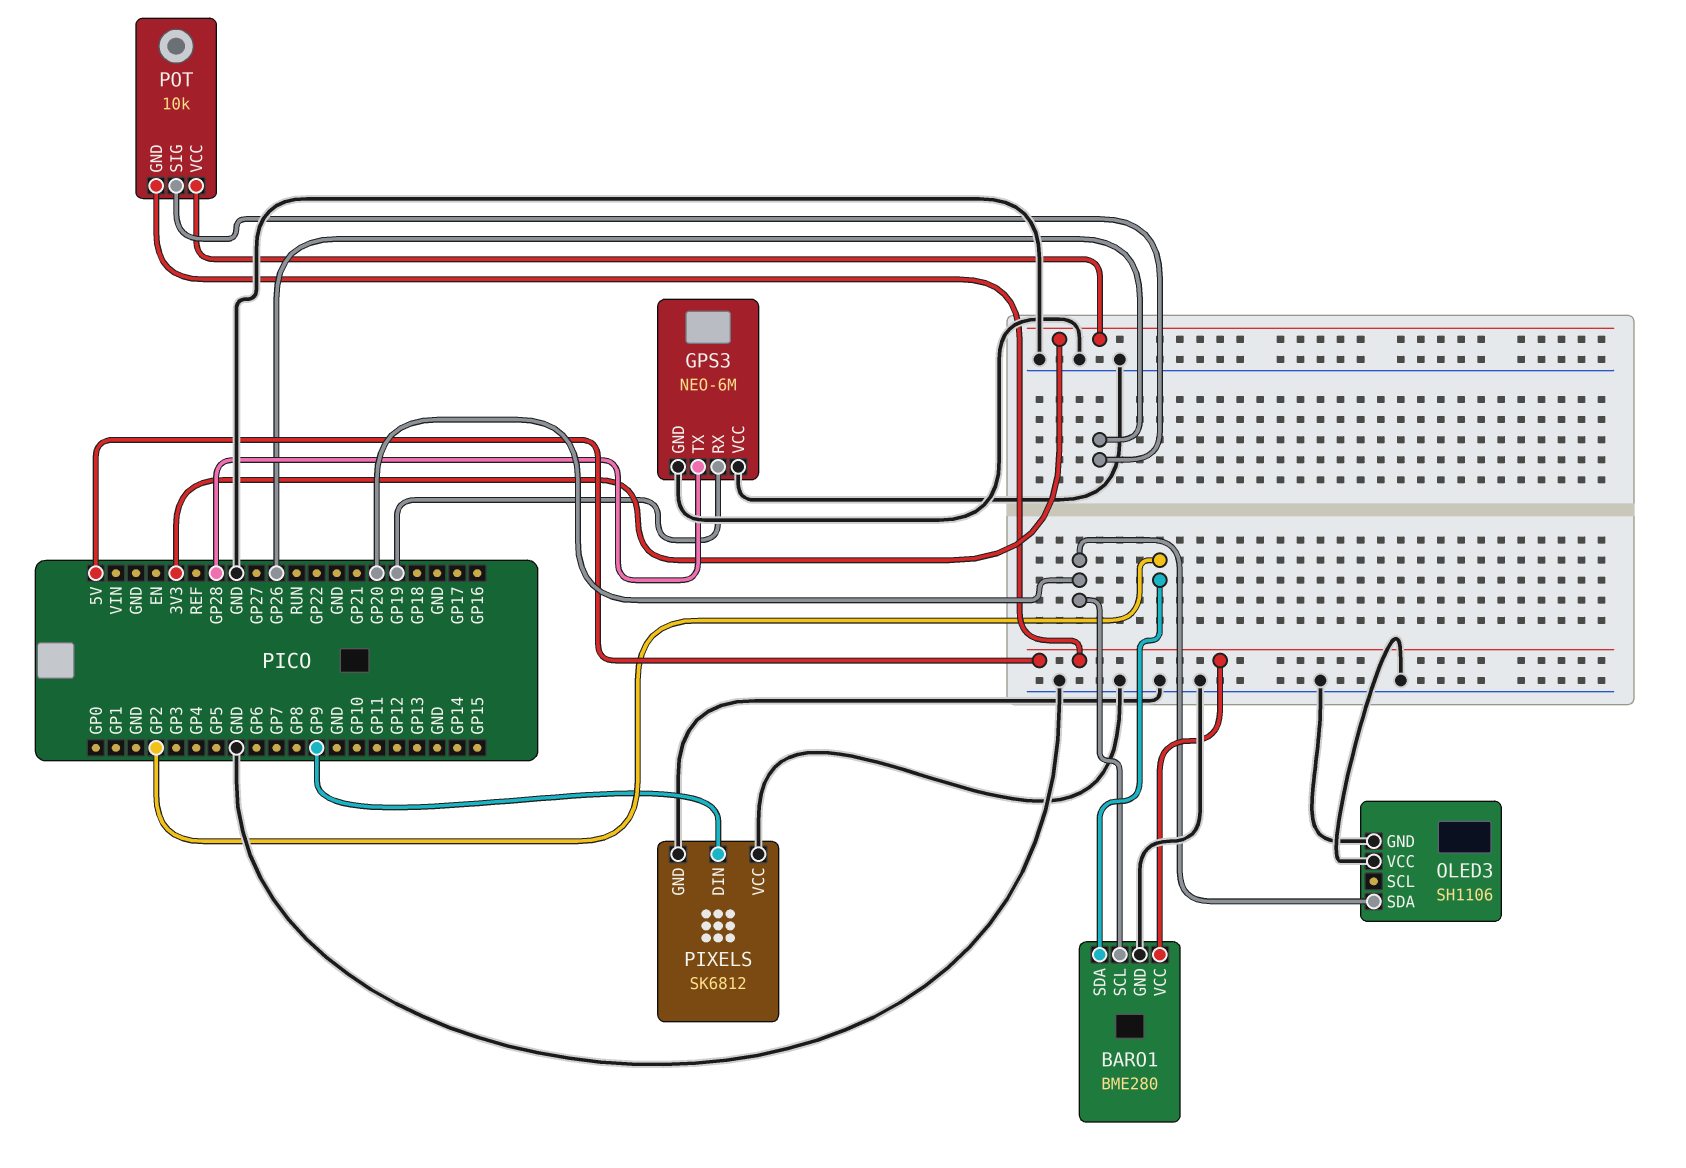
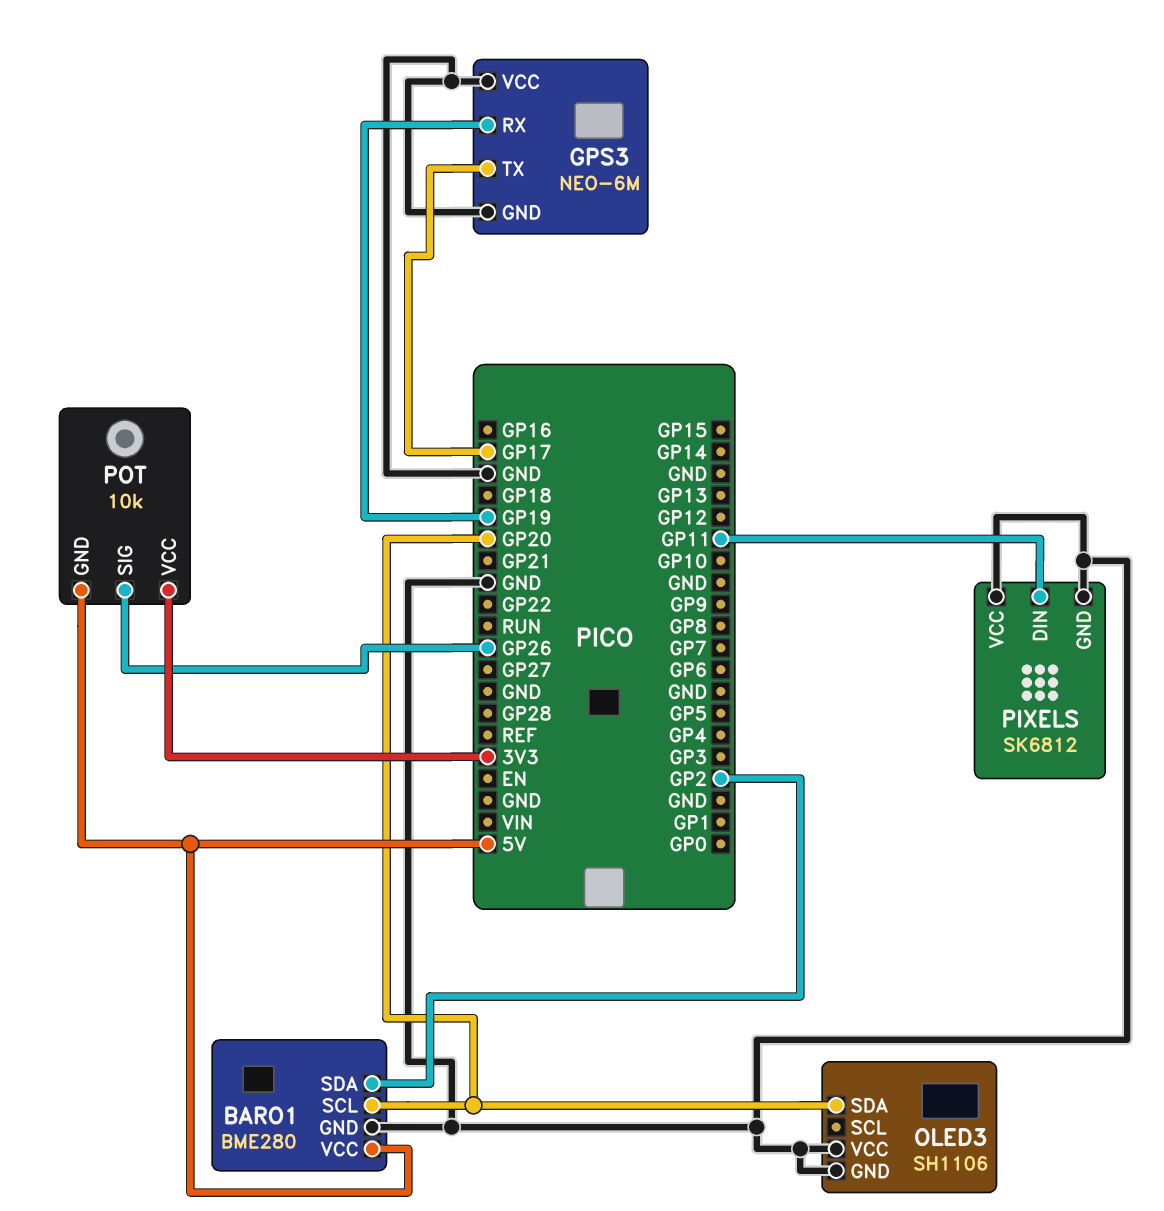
GPS3 pin TX: GP28 -> GP17
PIXELS pin DIN: GP9 -> GP11

